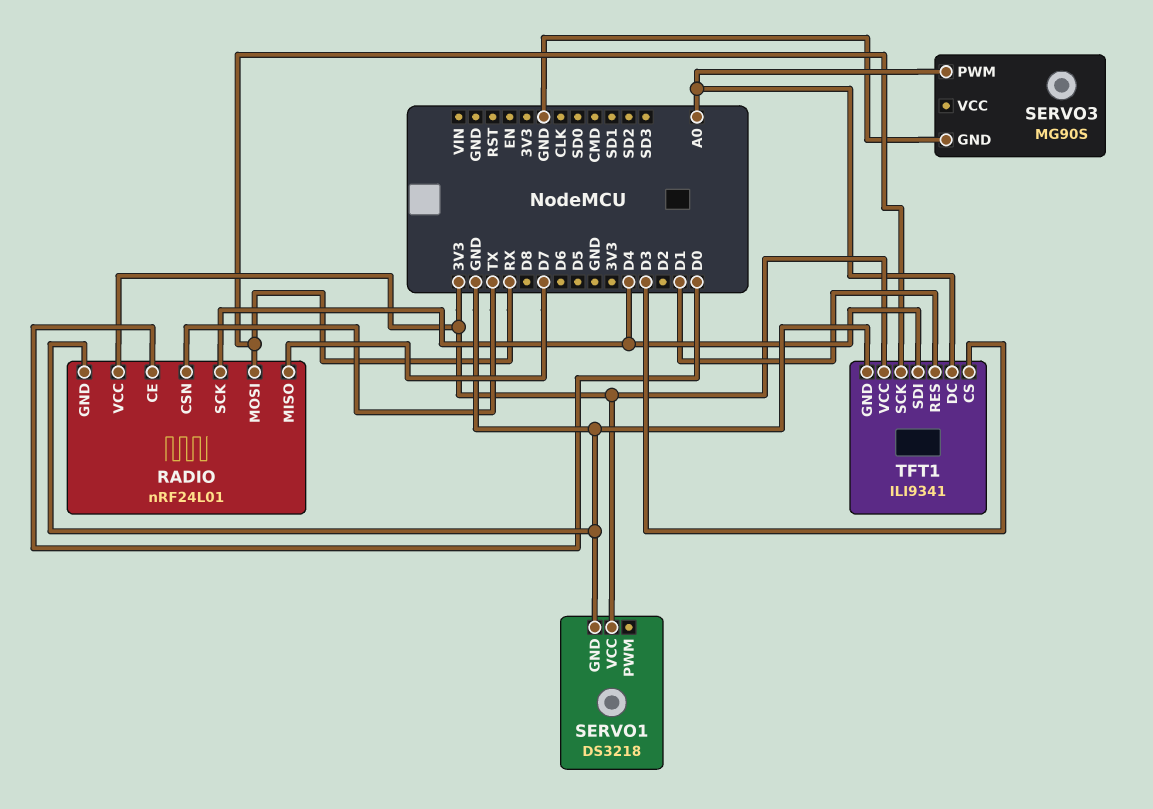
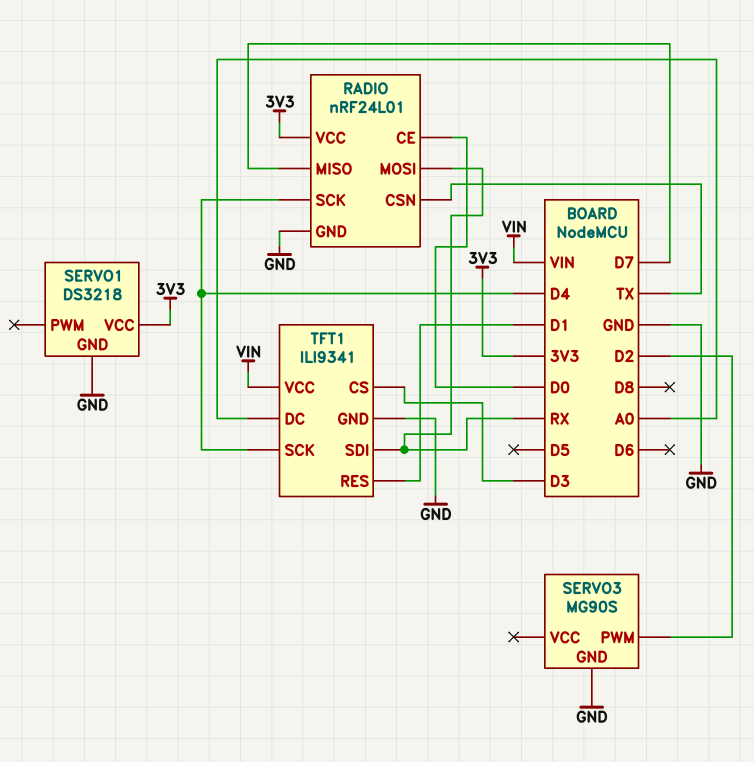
SERVO3 pin PWM: A0 -> D2
TFT1 pin SCK: RX -> D4
TFT1 pin SDI: D4 -> RX
TFT1 pin VCC: 3V3 -> VIN

